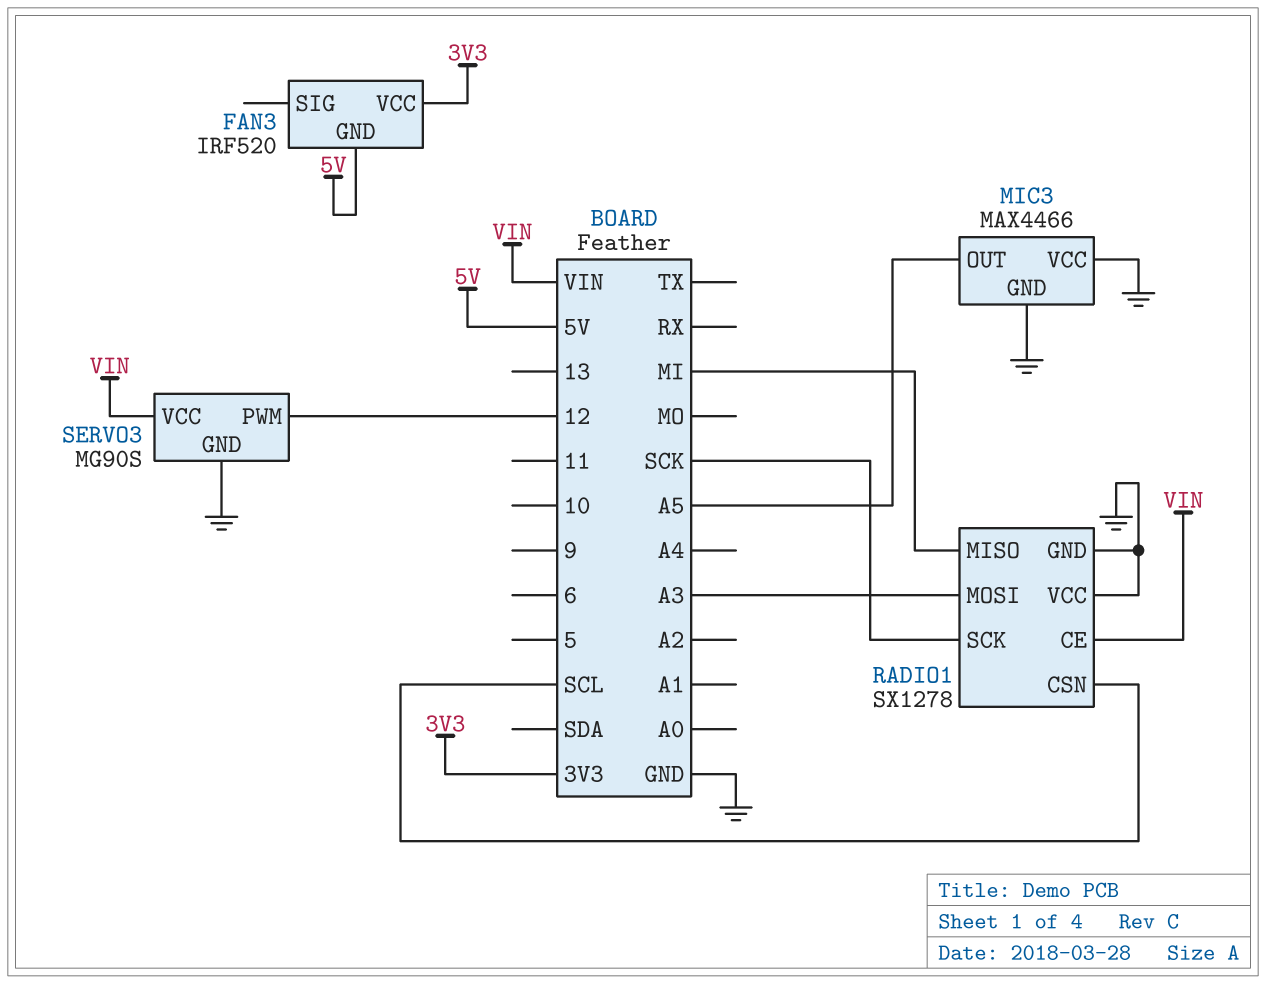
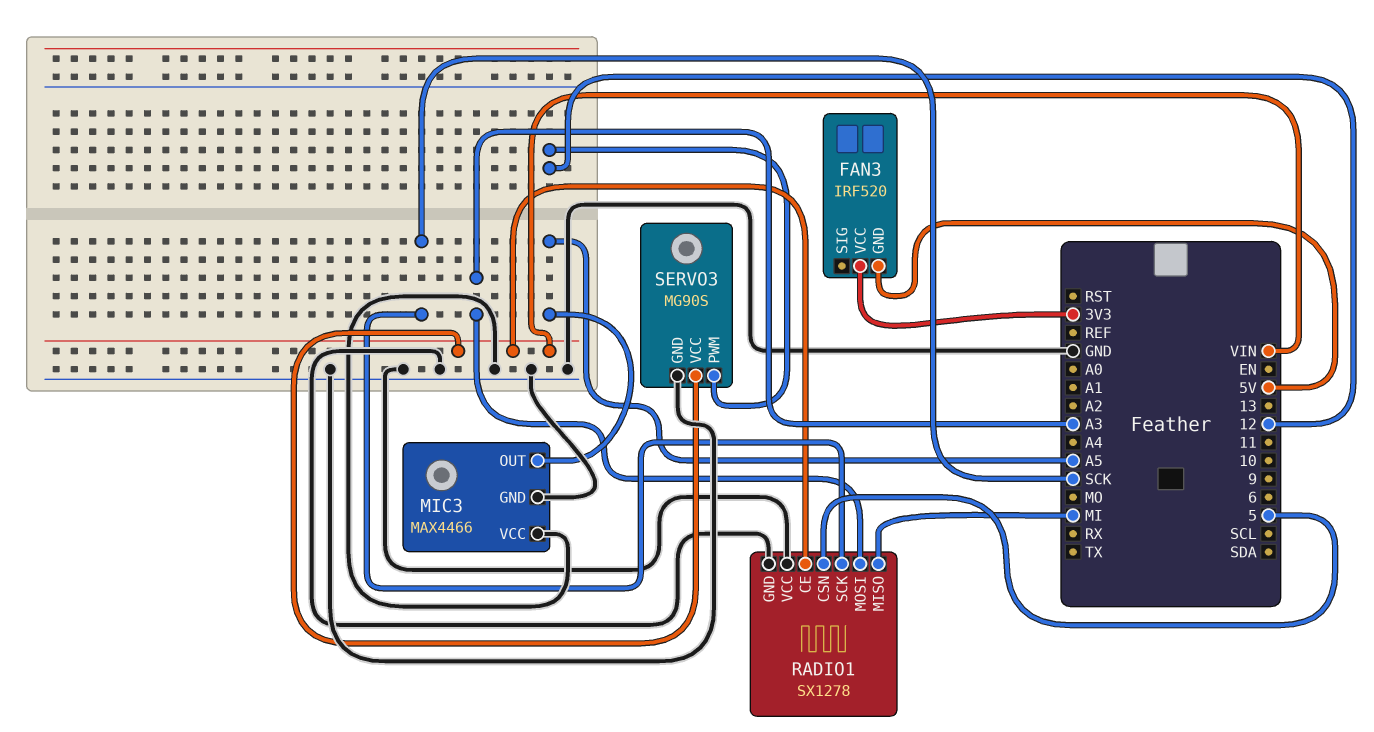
RADIO1 pin CSN: SCL -> 5

